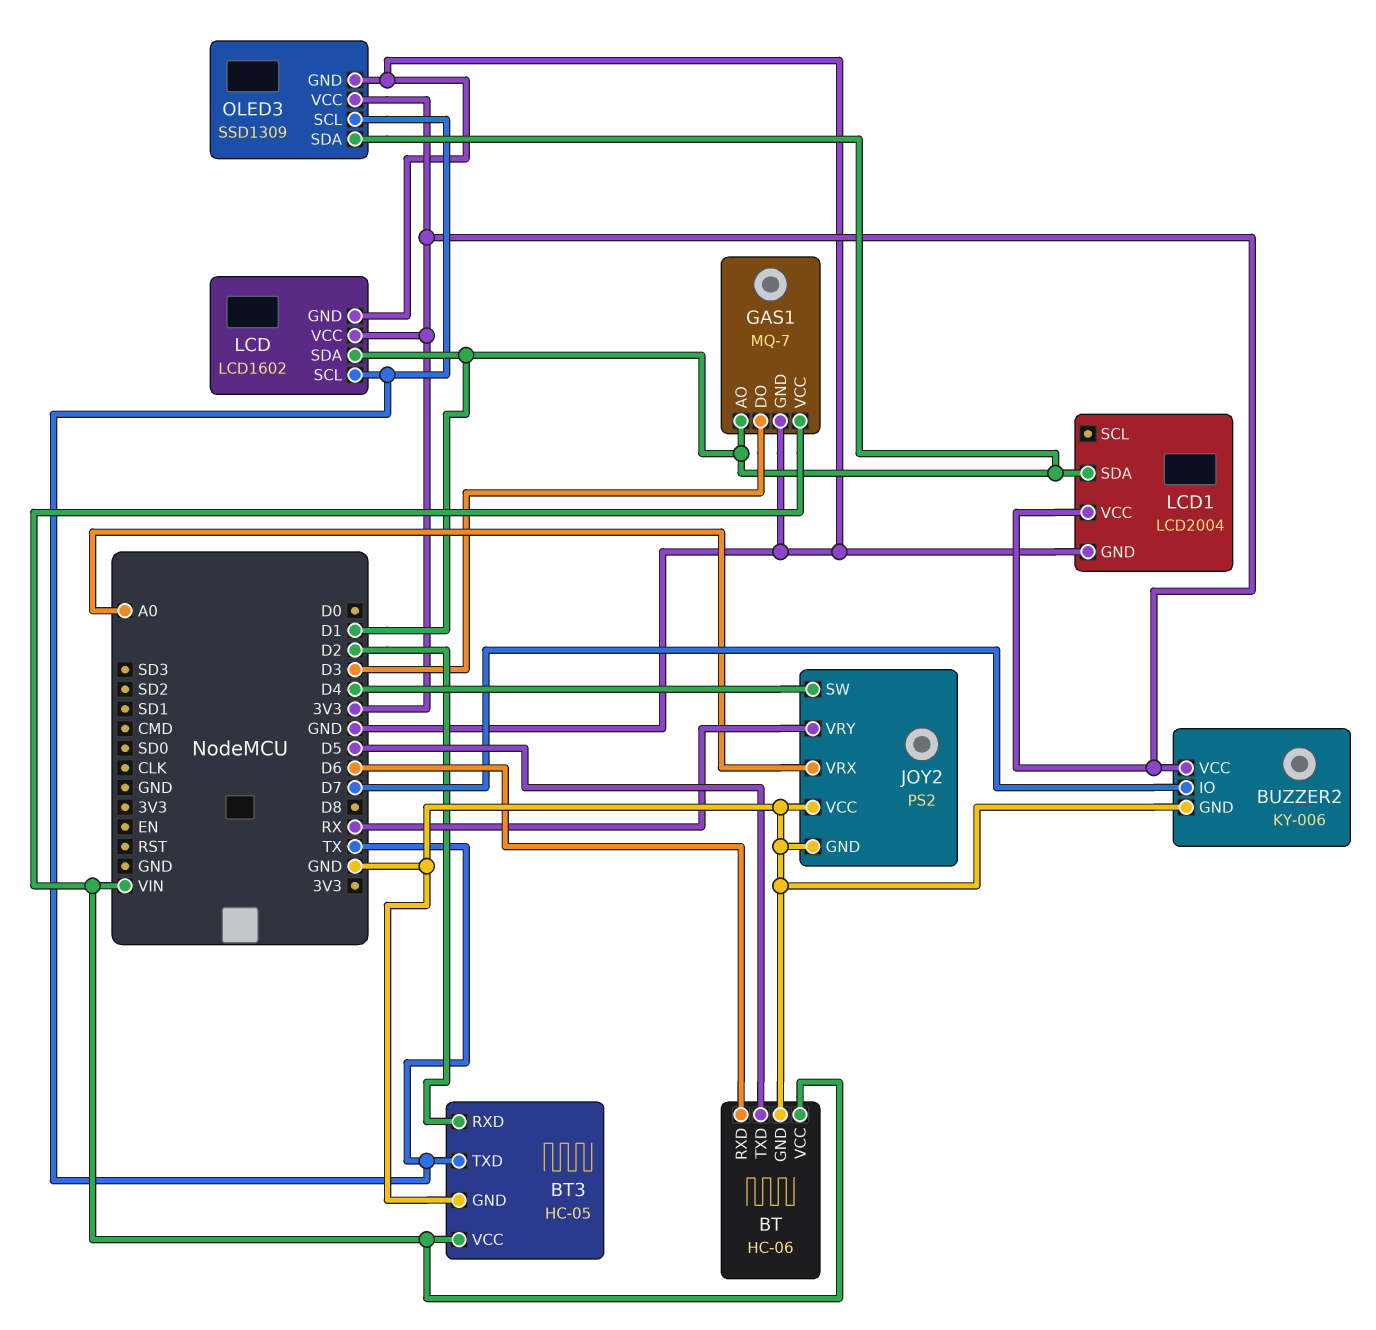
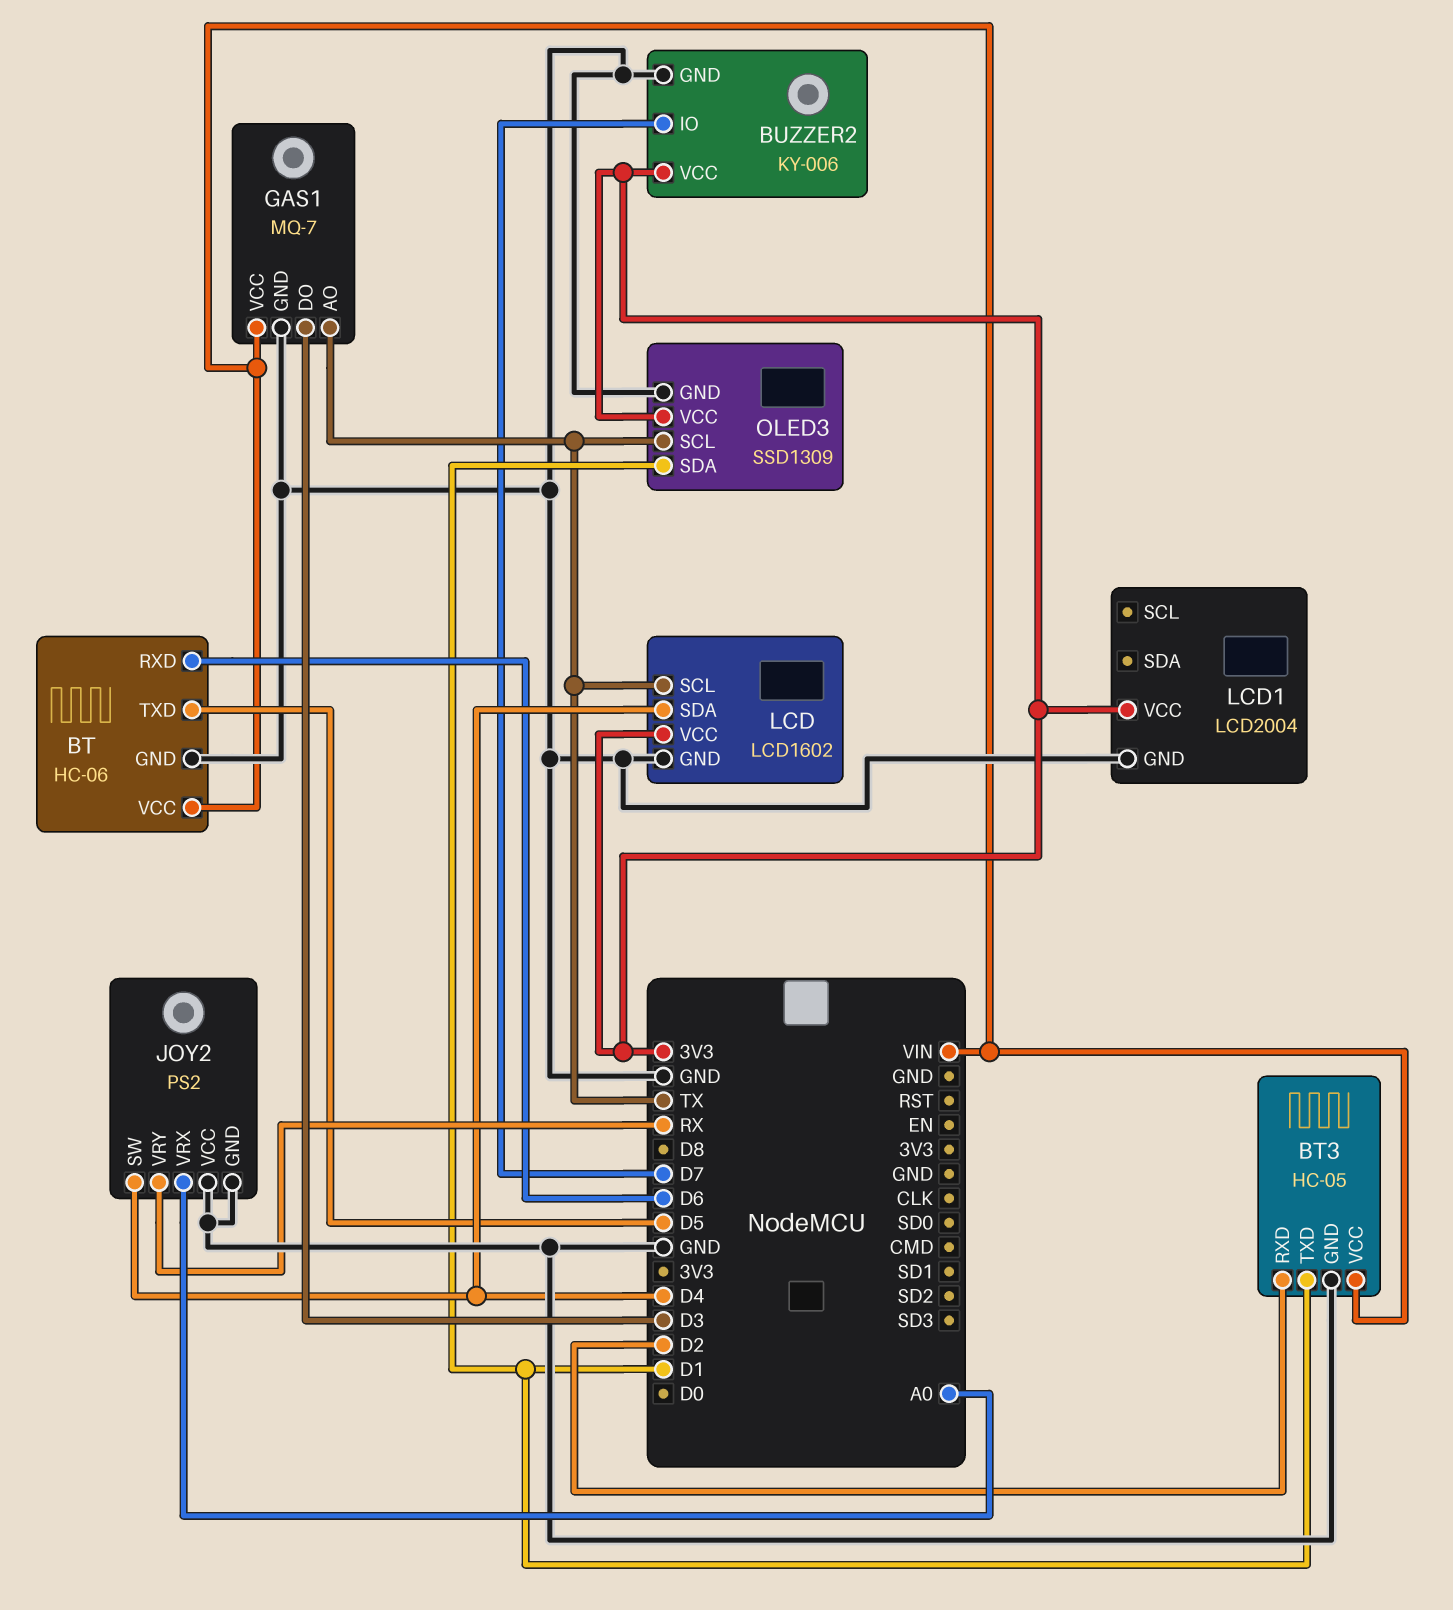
BT3 pin TXD: TX -> D1
GAS1 pin AO: D1 -> TX
LCD pin SDA: D1 -> D4
LCD1 pin SDA: D1 -> none

